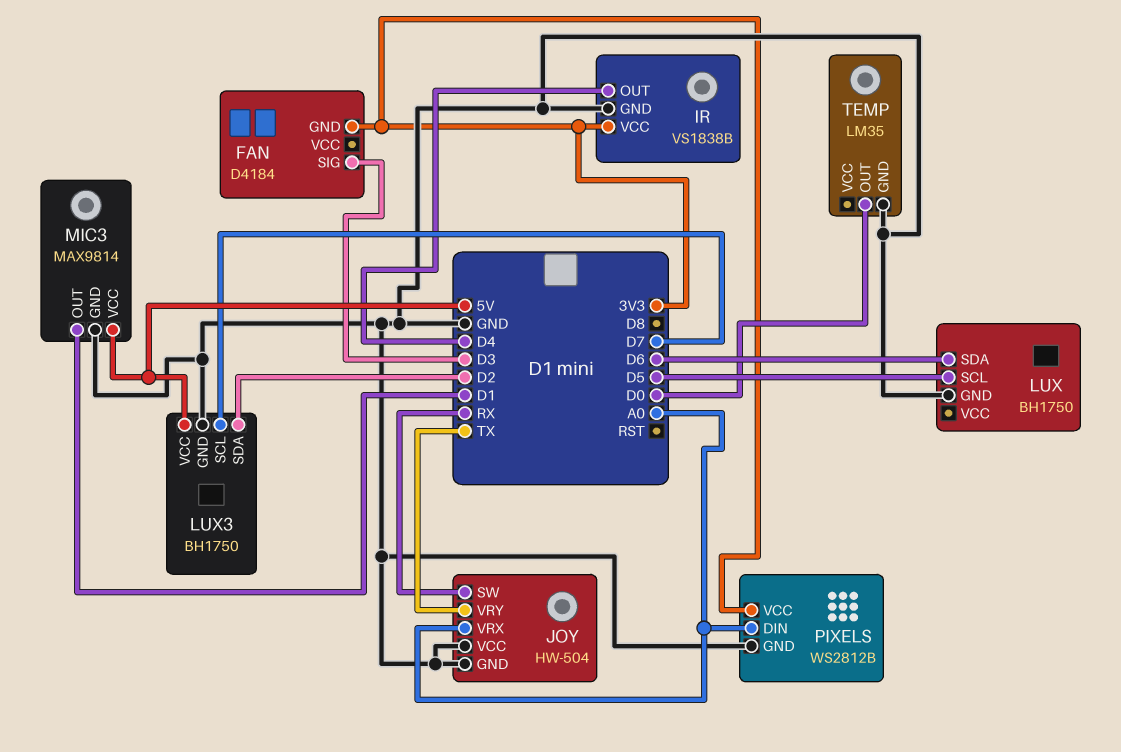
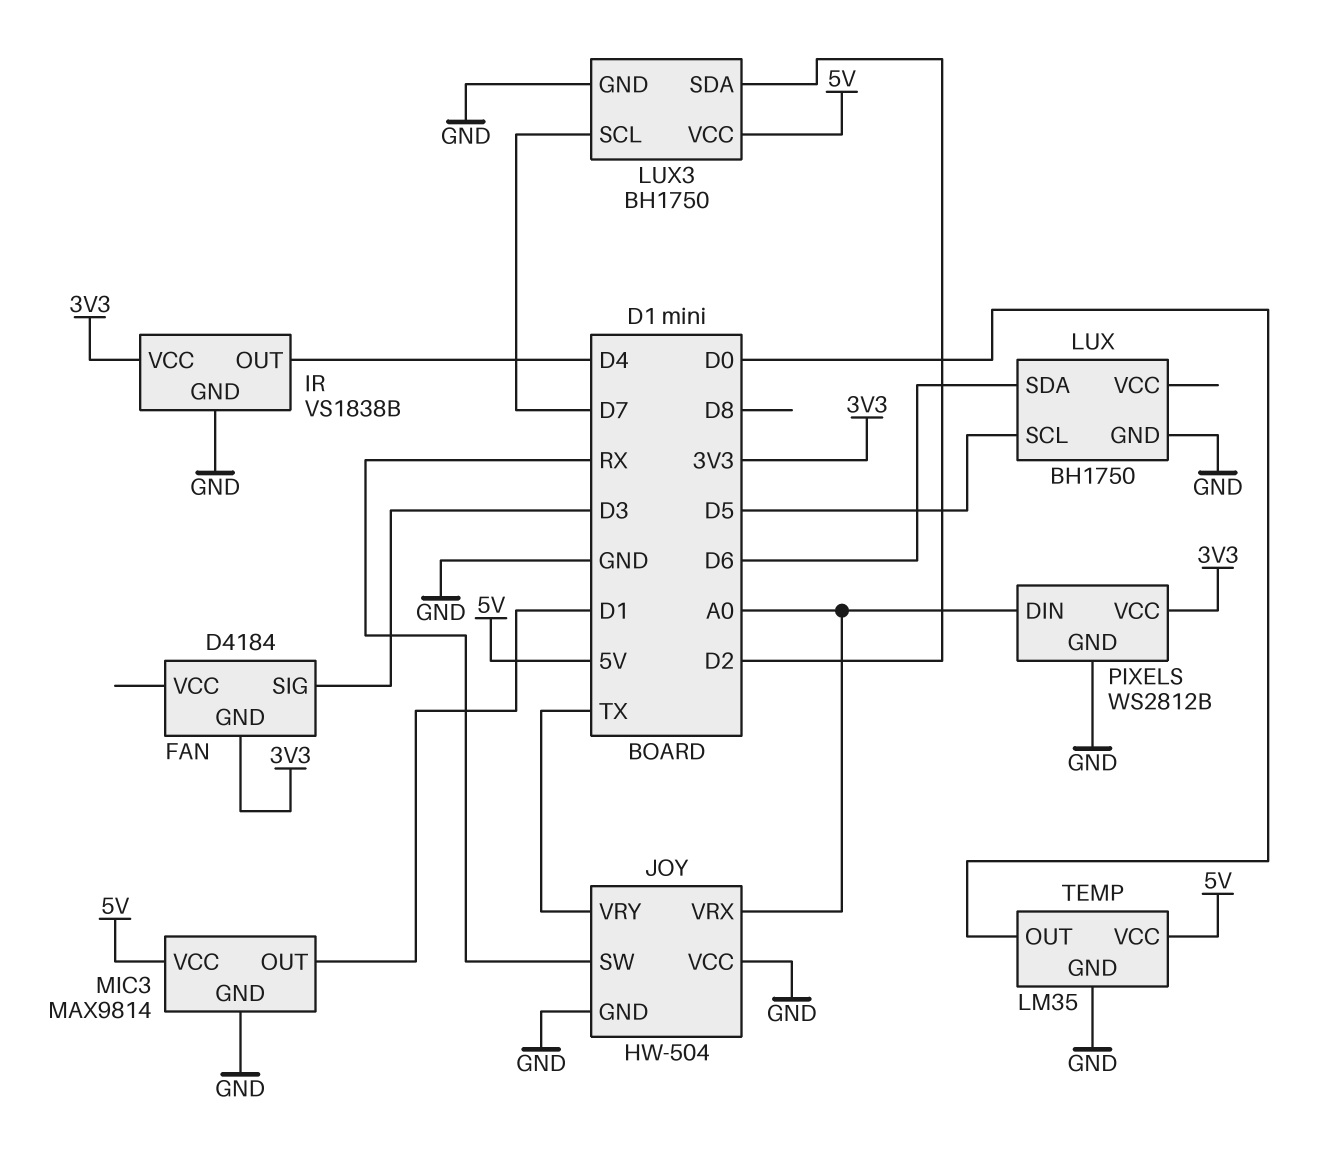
TEMP pin VCC: none -> 5V

